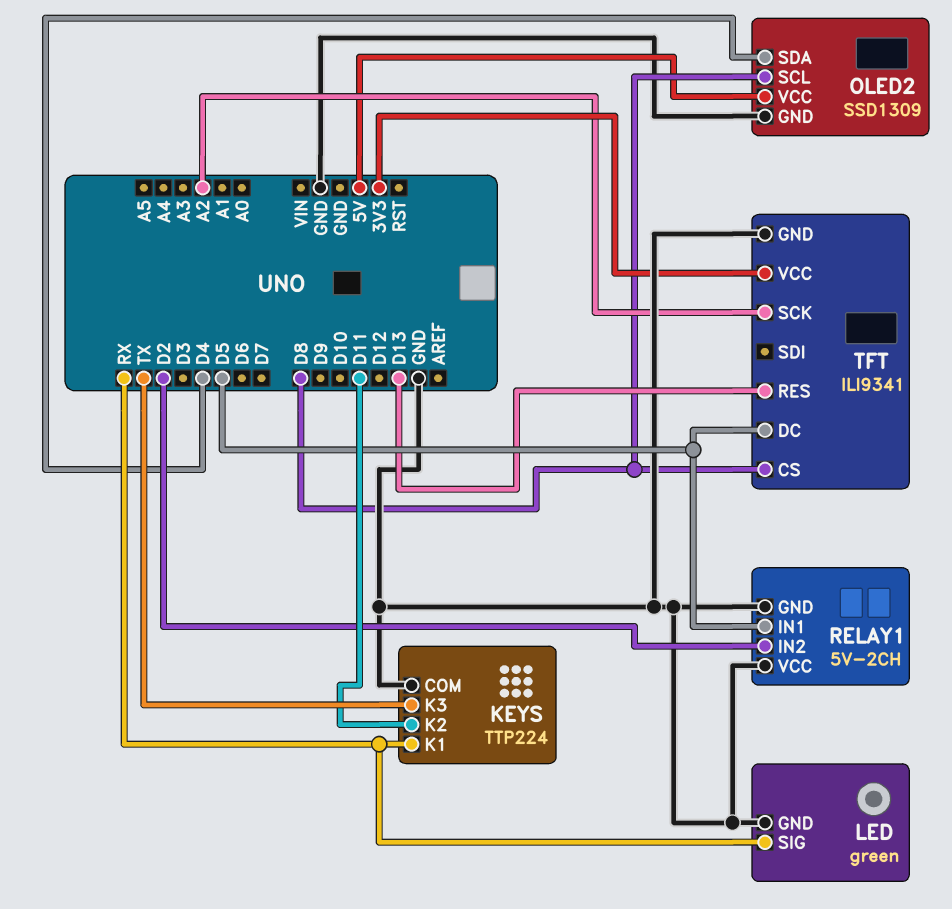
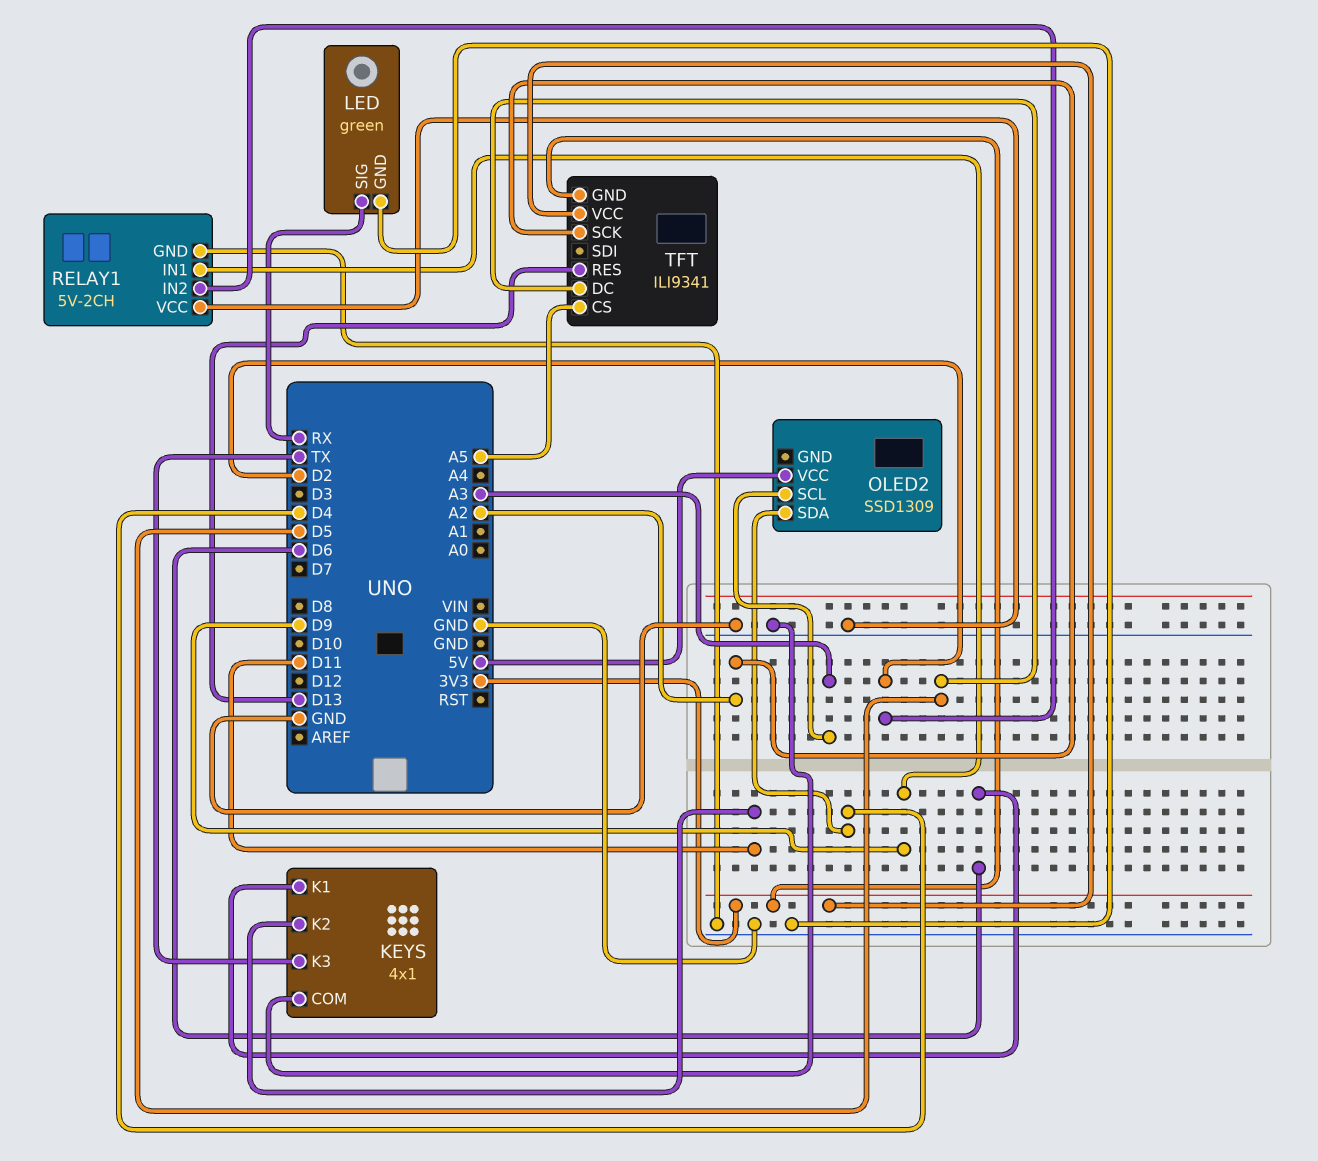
KEYS: TTP224 -> 4x1
KEYS pin K1: RX -> D6
OLED2 pin GND: GND -> none
OLED2 pin SCL: D8 -> A3
RELAY1 pin IN1: D5 -> D9
TFT pin CS: D8 -> A5
TFT pin GND: GND -> 3V3

